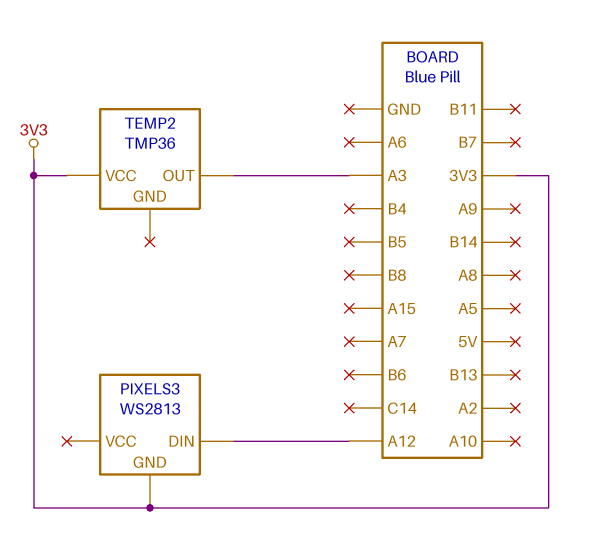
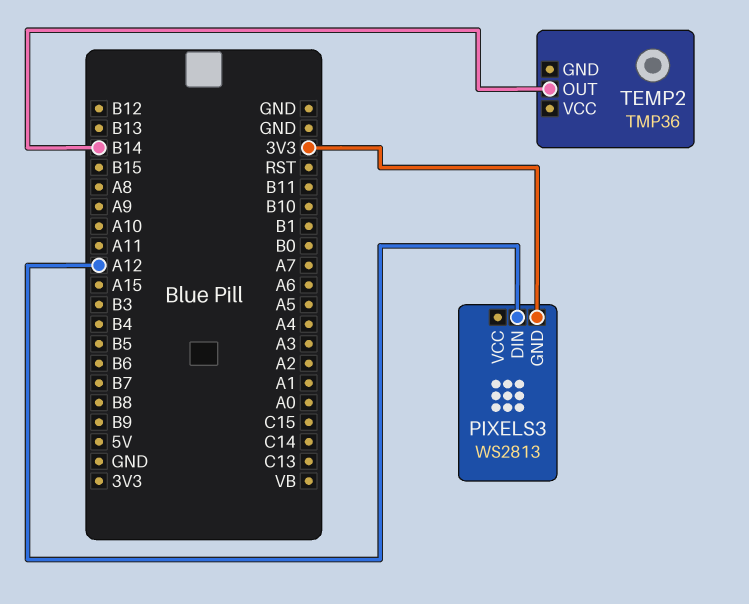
TEMP2 pin OUT: A3 -> B14
TEMP2 pin VCC: 3V3 -> none

